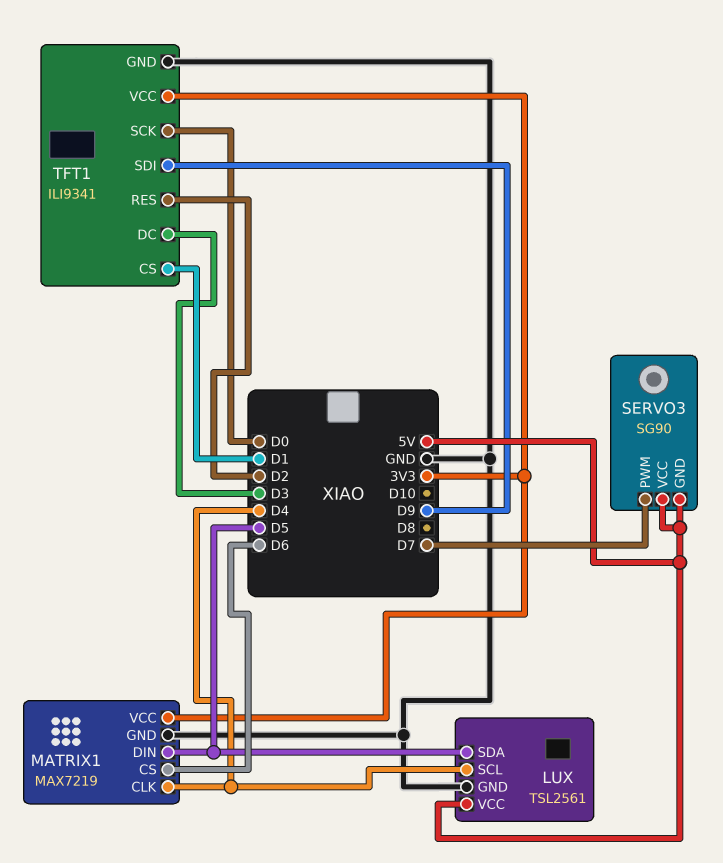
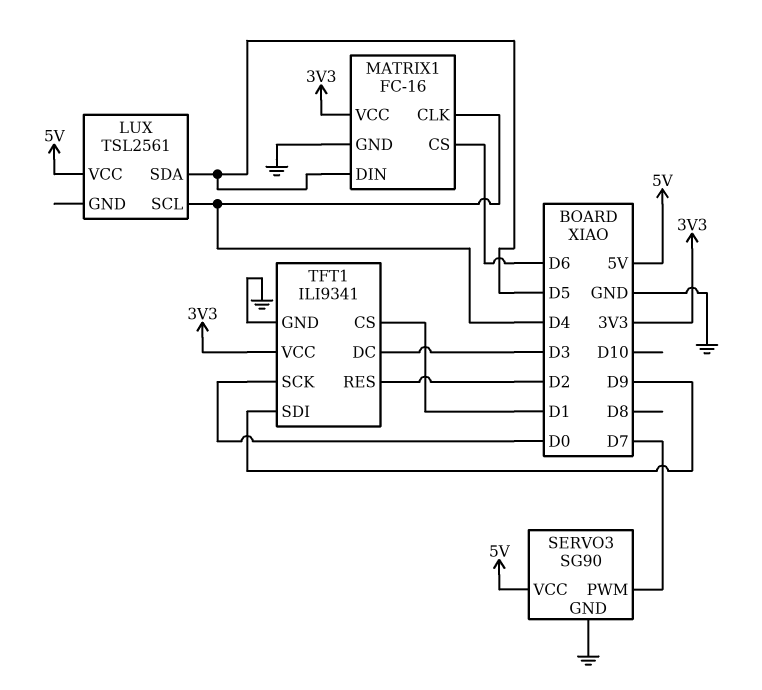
LUX pin GND: GND -> none
MATRIX1: MAX7219 -> FC-16
SERVO3 pin GND: 5V -> GND

